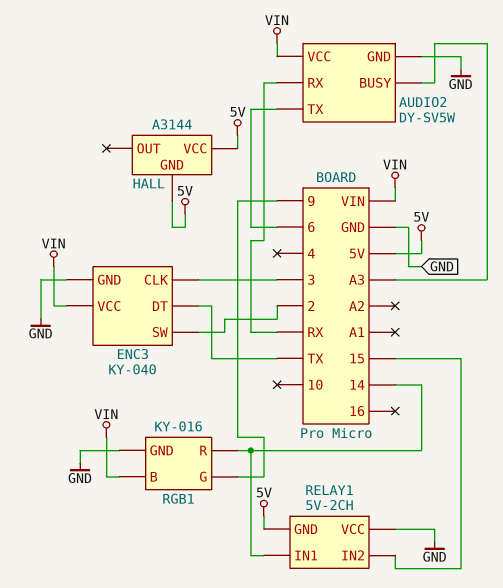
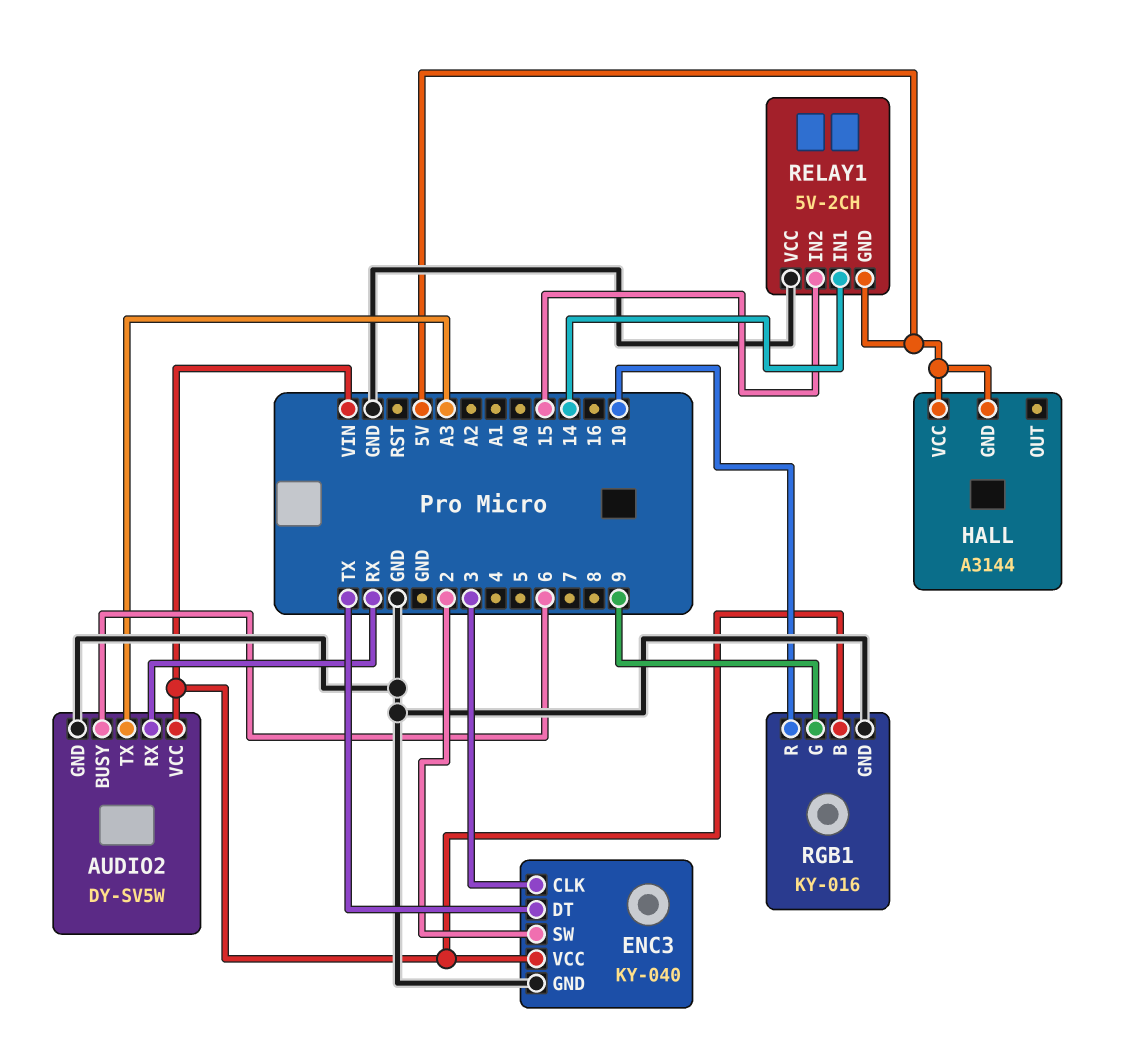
AUDIO2 pin BUSY: A3 -> 6
AUDIO2 pin TX: 6 -> A3
RGB1 pin R: 14 -> 10

